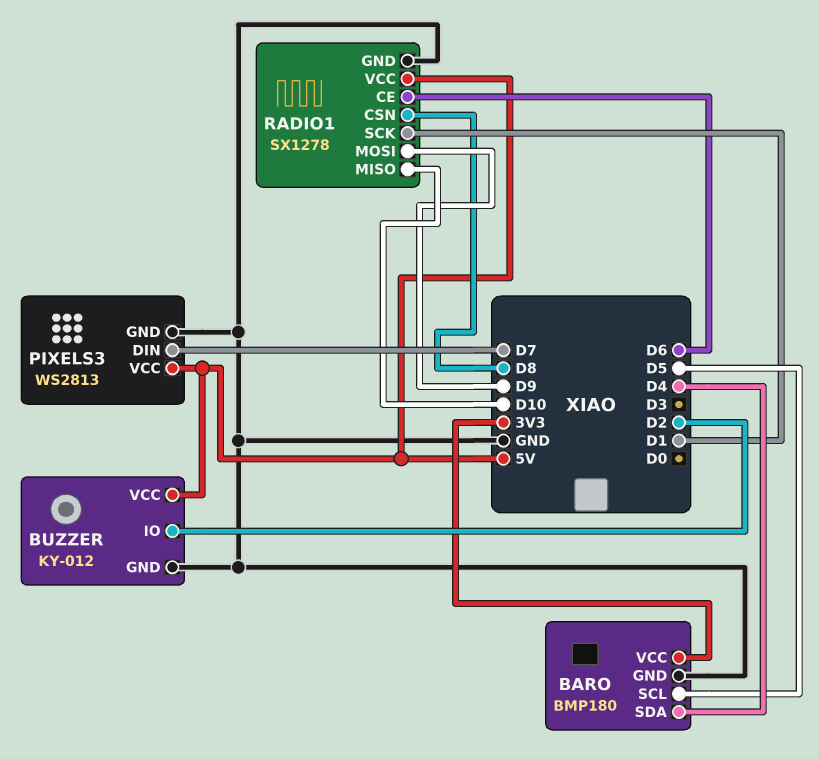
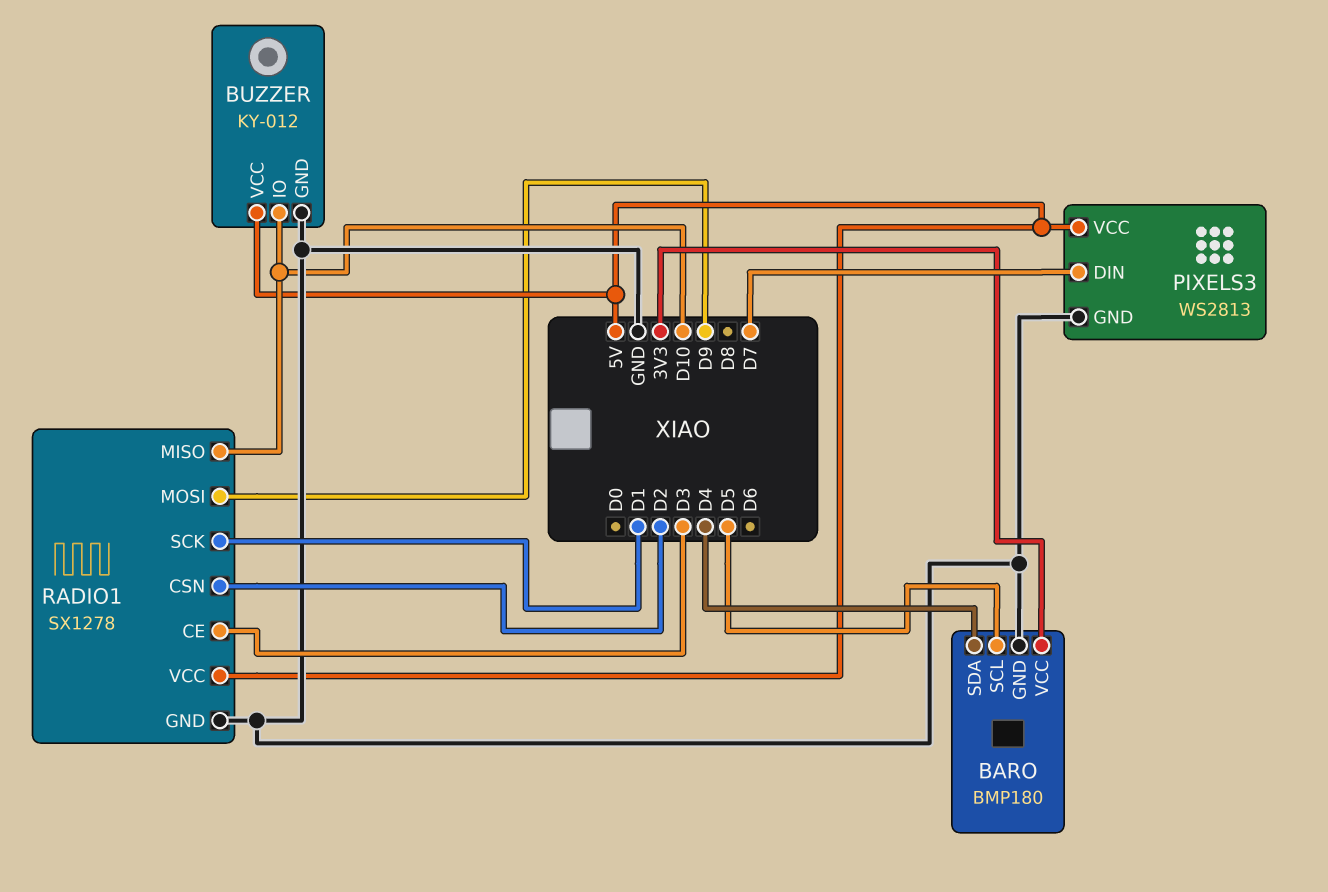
BUZZER pin IO: D2 -> D10
RADIO1 pin CE: D6 -> D3
RADIO1 pin CSN: D8 -> D2

